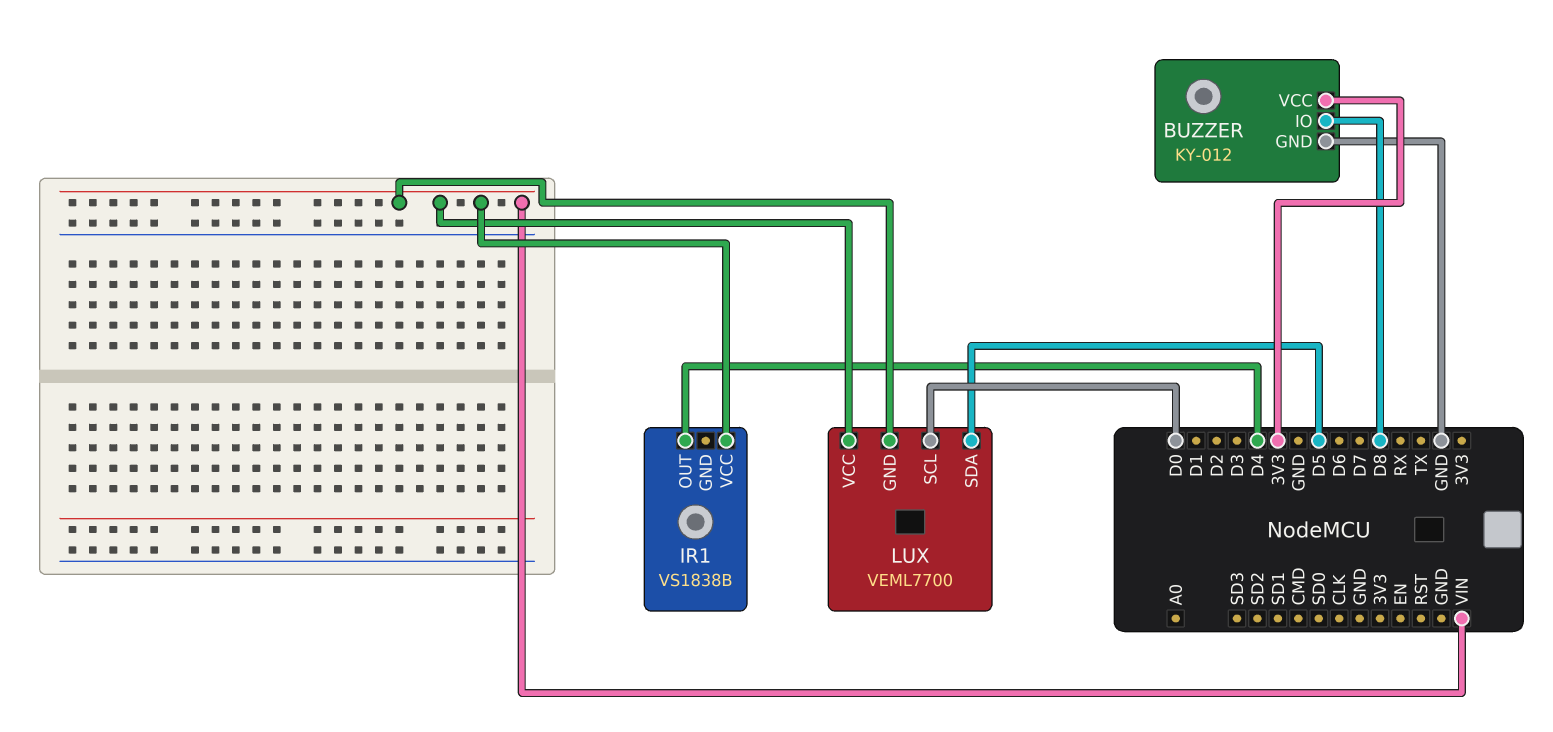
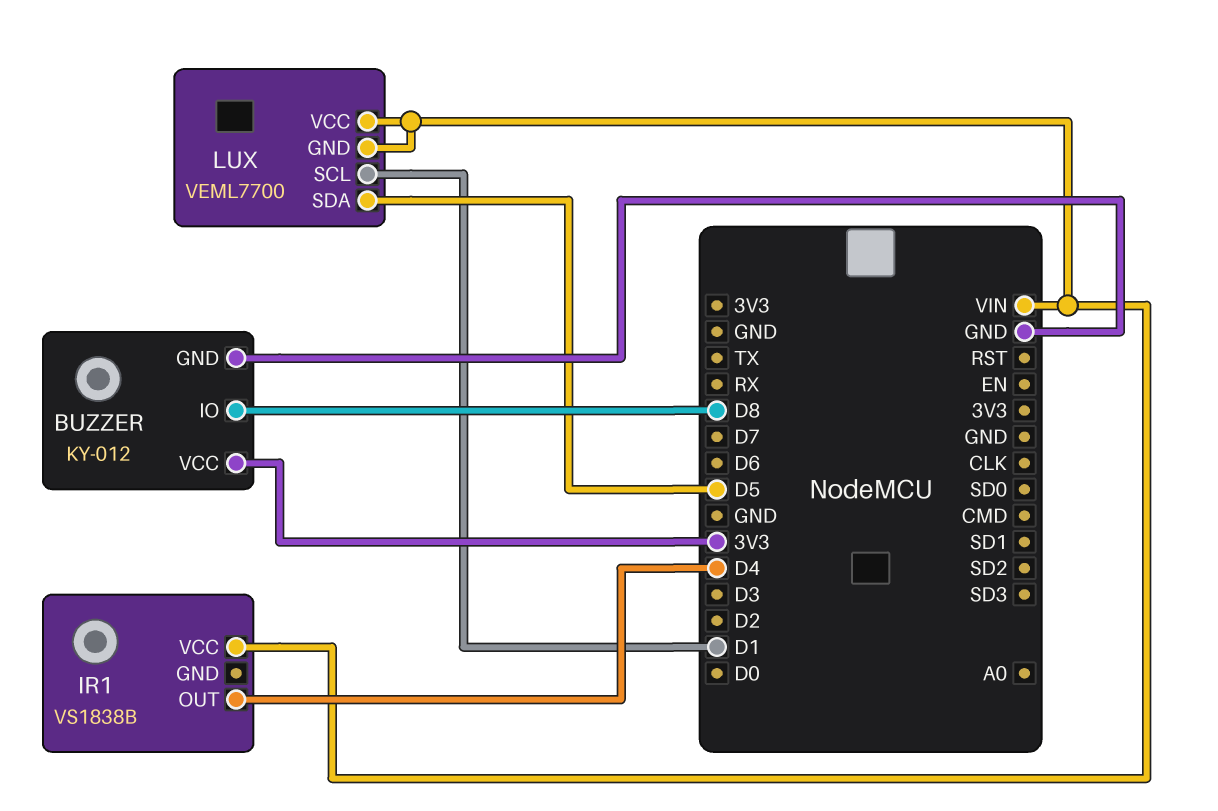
LUX pin SCL: D0 -> D1

